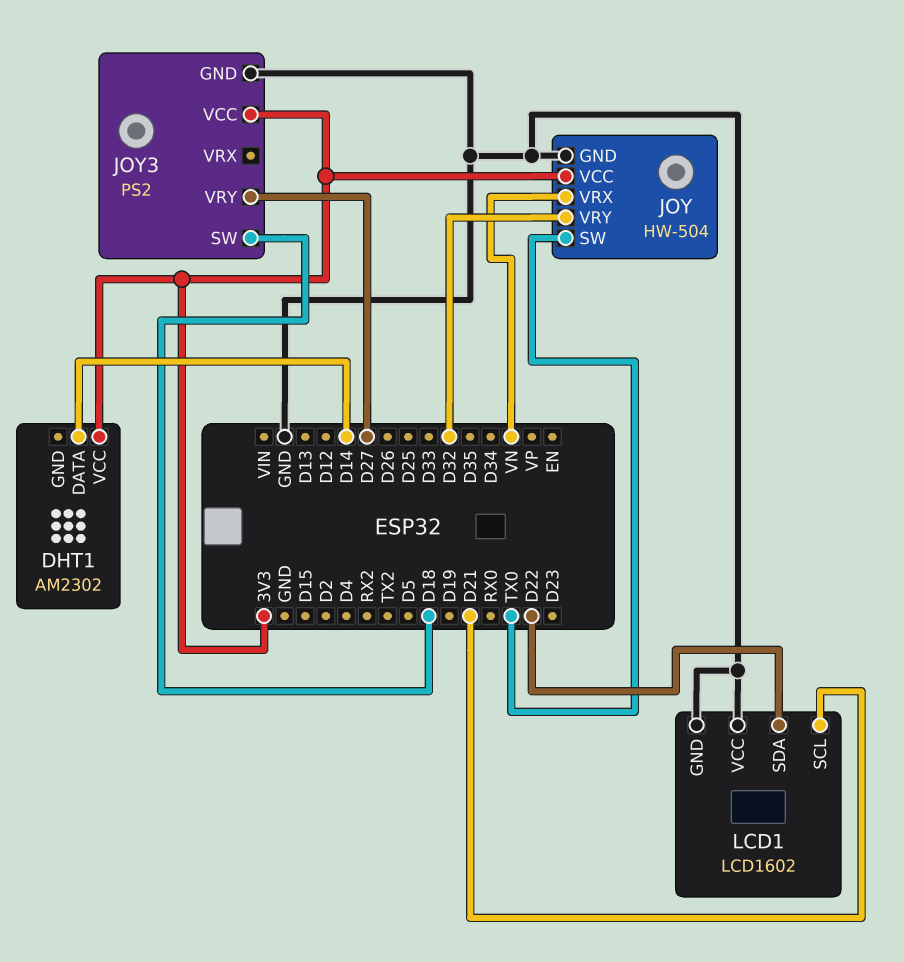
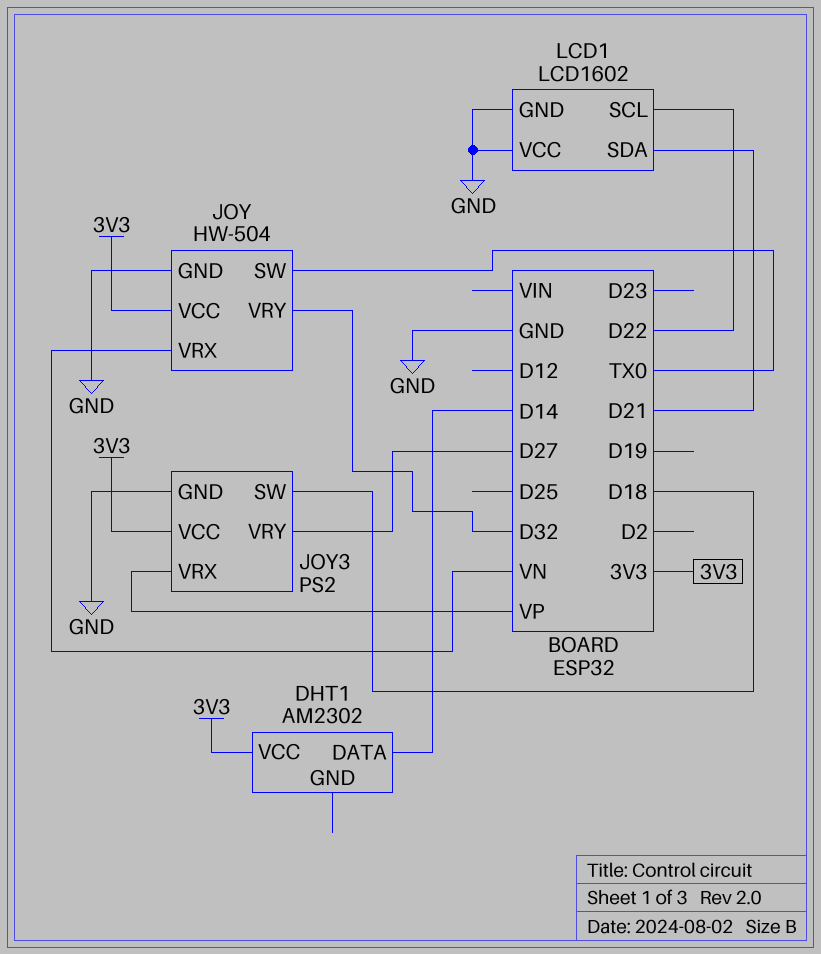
JOY3 pin VRX: none -> VP
LCD1 pin SCL: D21 -> D22
LCD1 pin SDA: D22 -> D21

